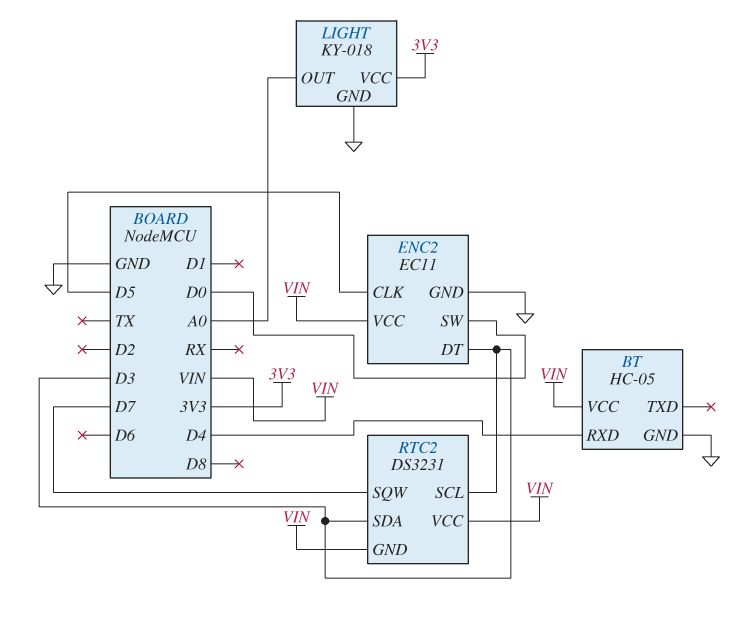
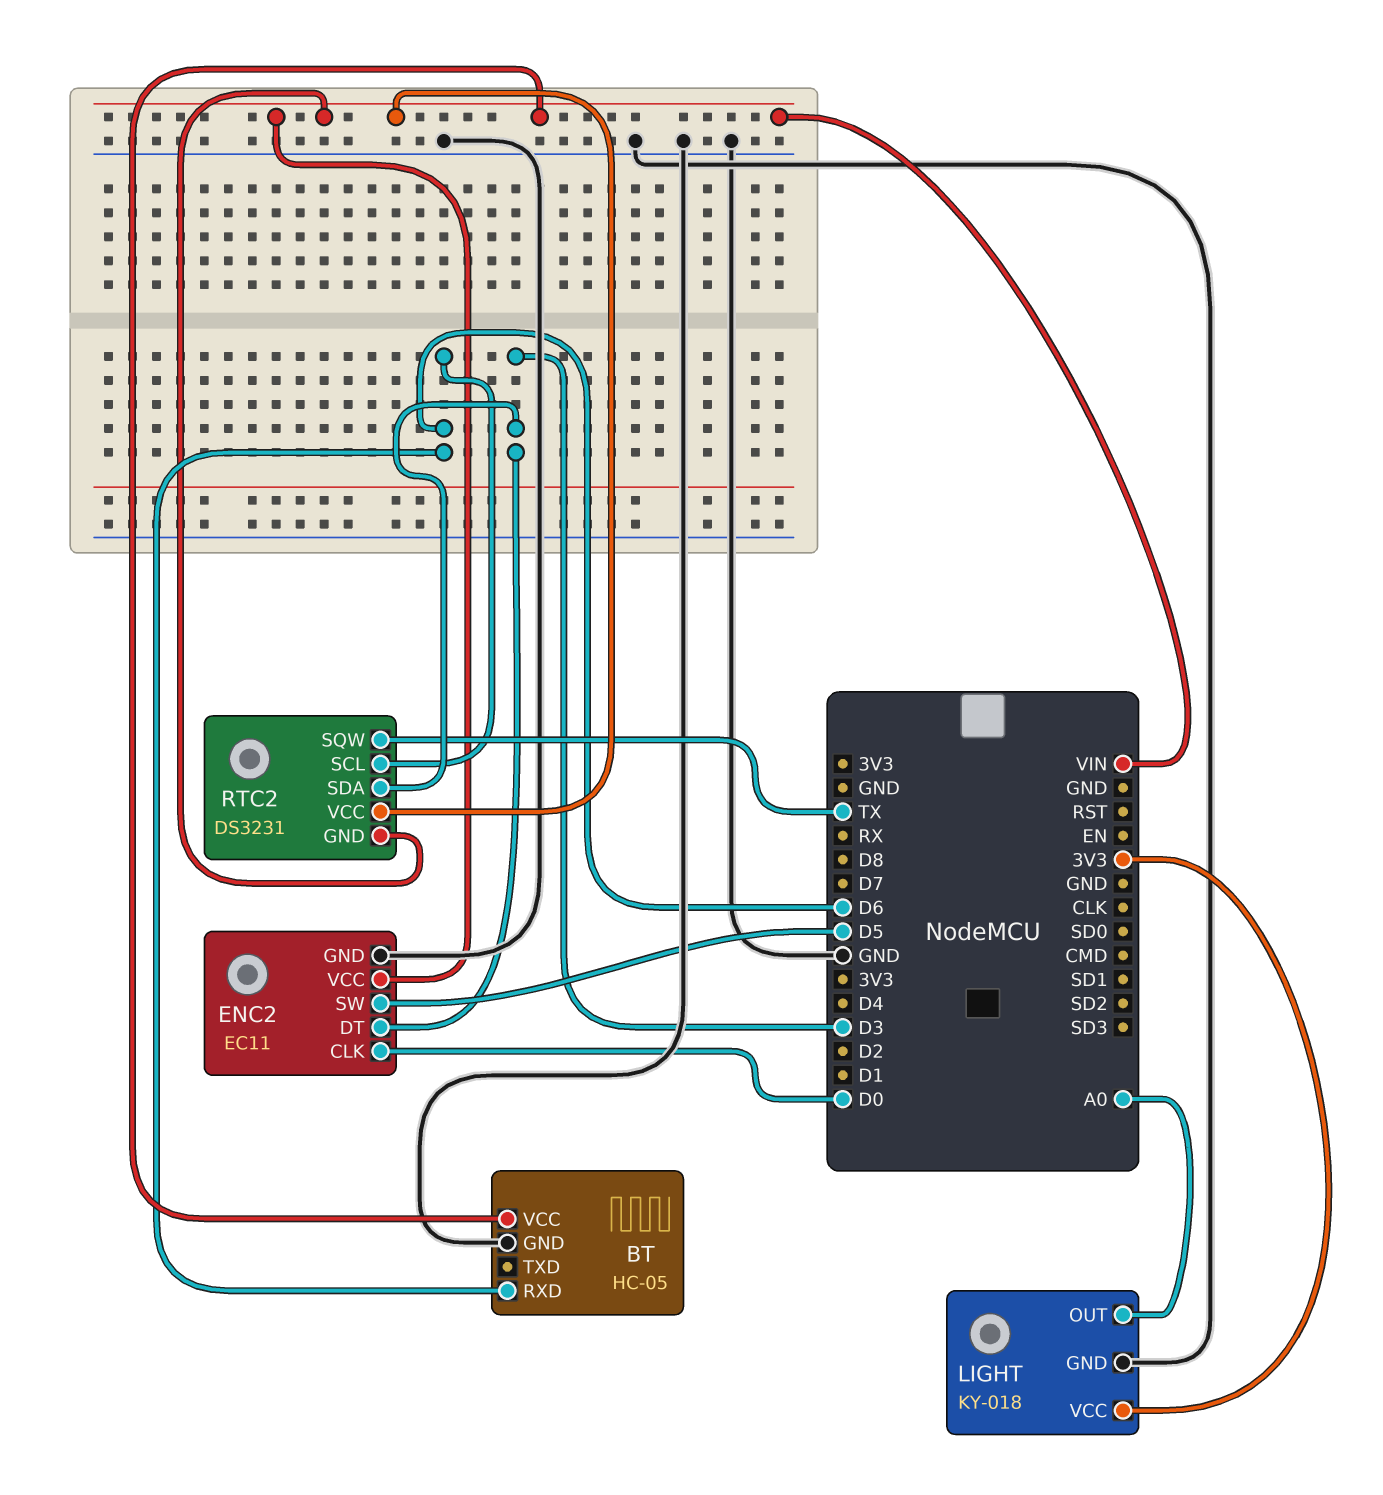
BT pin RXD: D4 -> D6
ENC2 pin CLK: D5 -> D0
ENC2 pin SW: D0 -> D5
RTC2 pin SCL: D3 -> D6
RTC2 pin SQW: D7 -> TX

